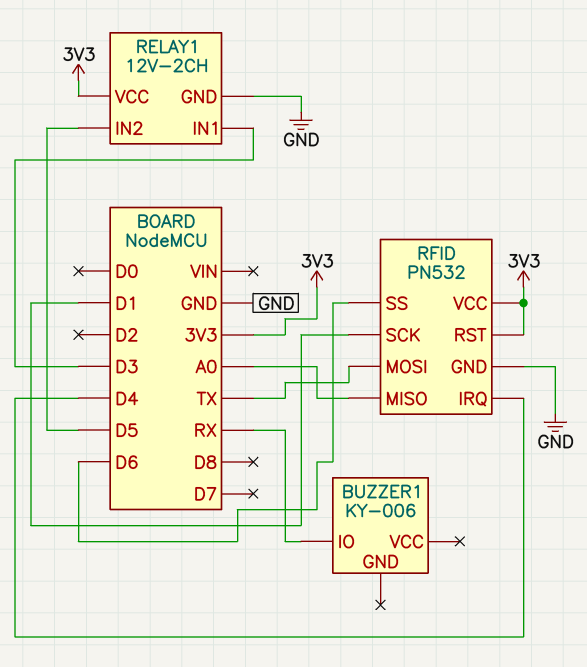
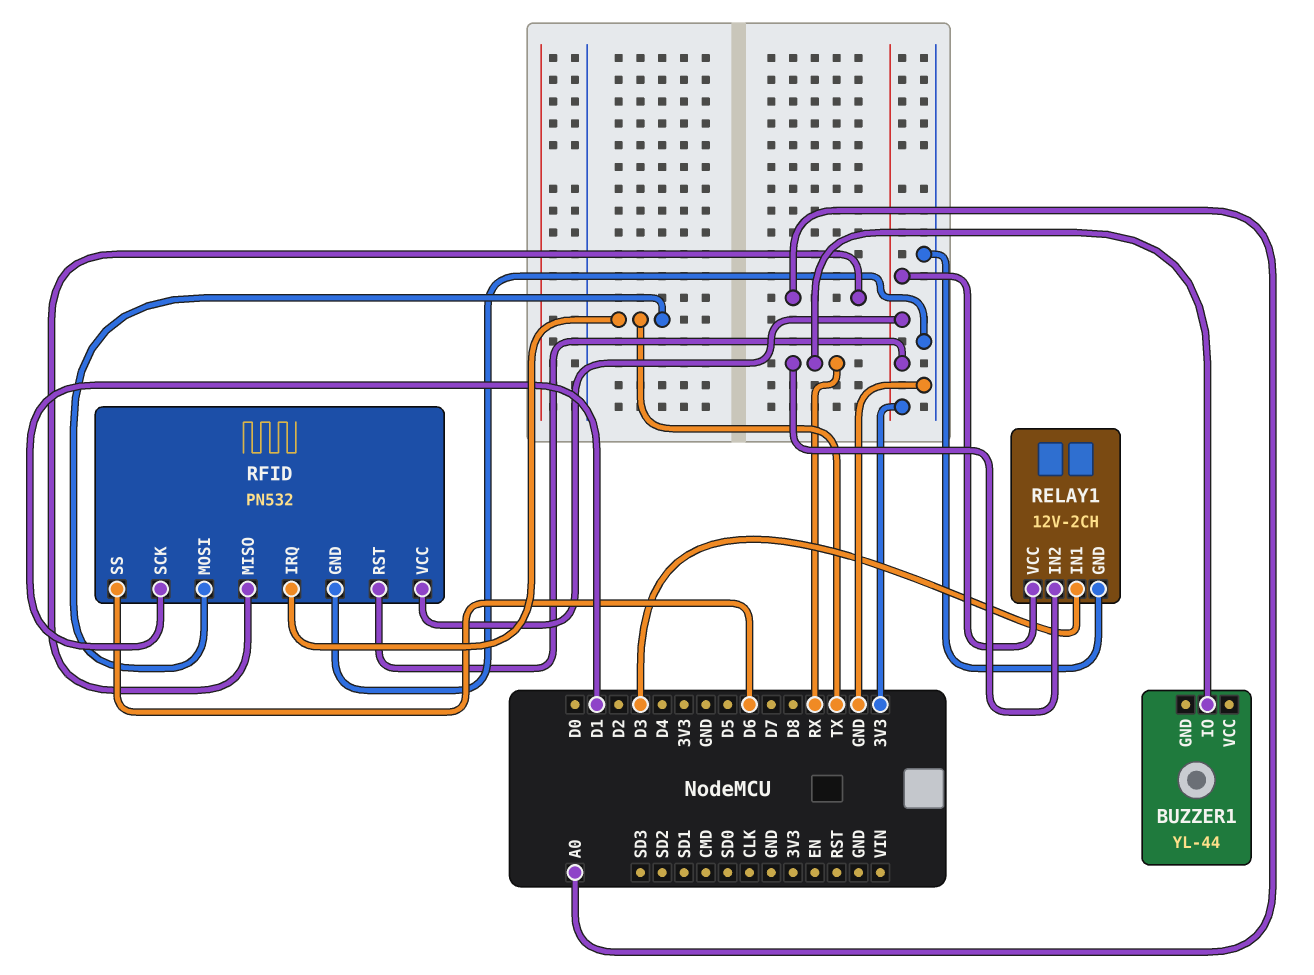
BUZZER1: KY-006 -> YL-44
RELAY1 pin IN2: D5 -> RX
RFID pin IRQ: D4 -> TX

